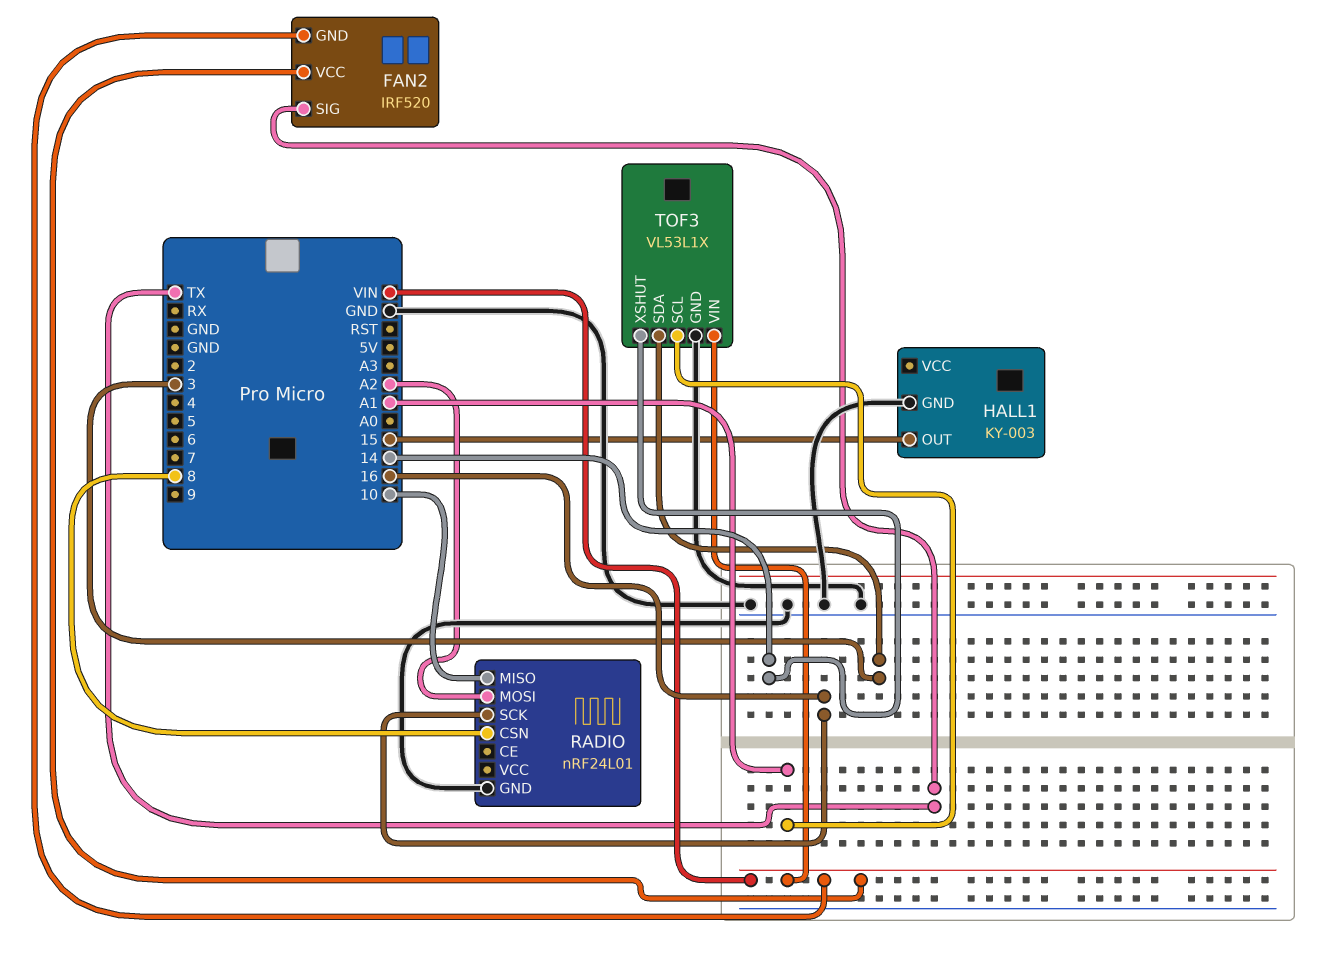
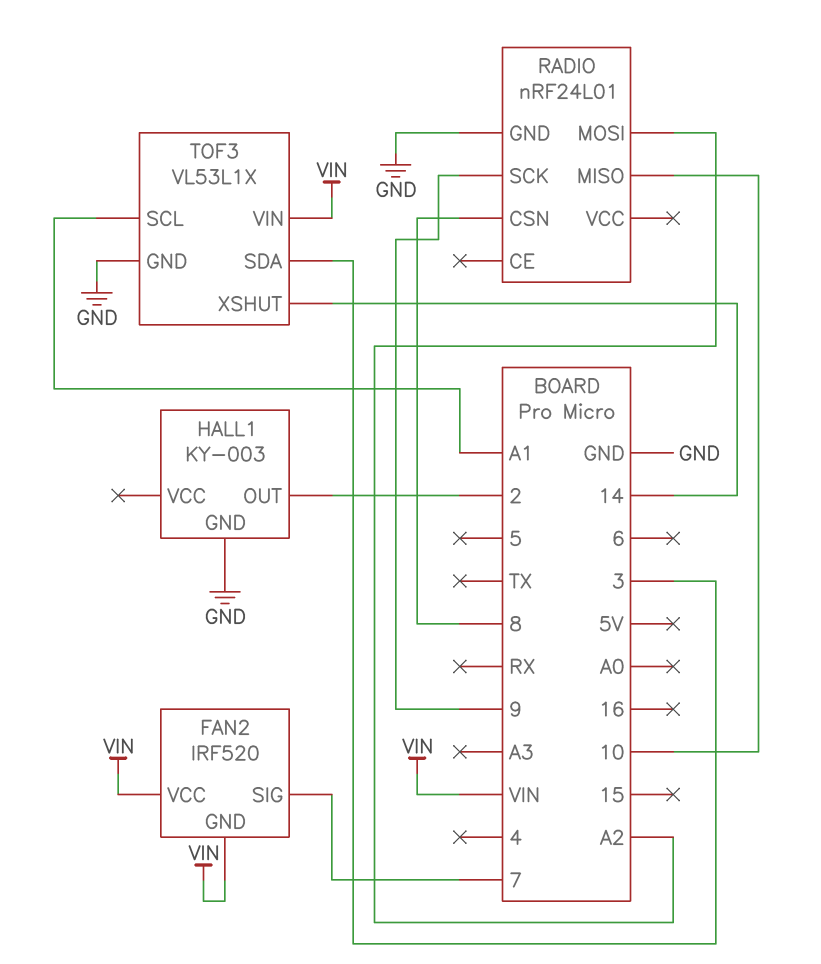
FAN2 pin SIG: TX -> 7
HALL1 pin OUT: 15 -> 2
RADIO pin SCK: 16 -> 9

